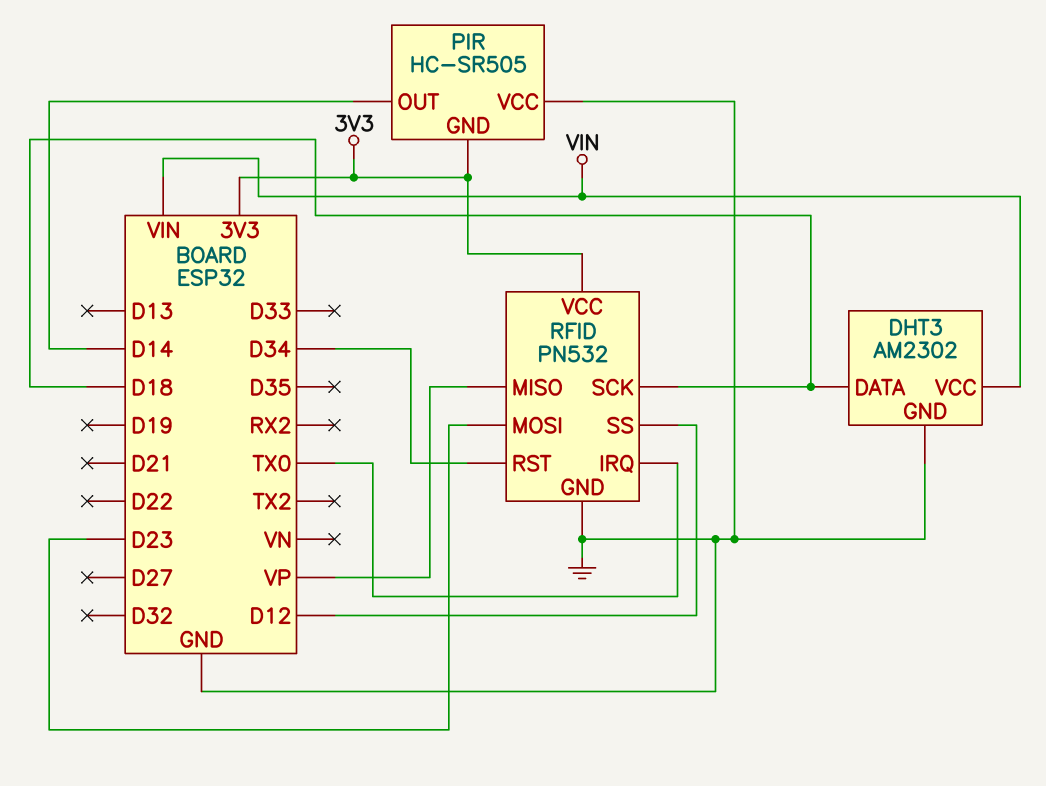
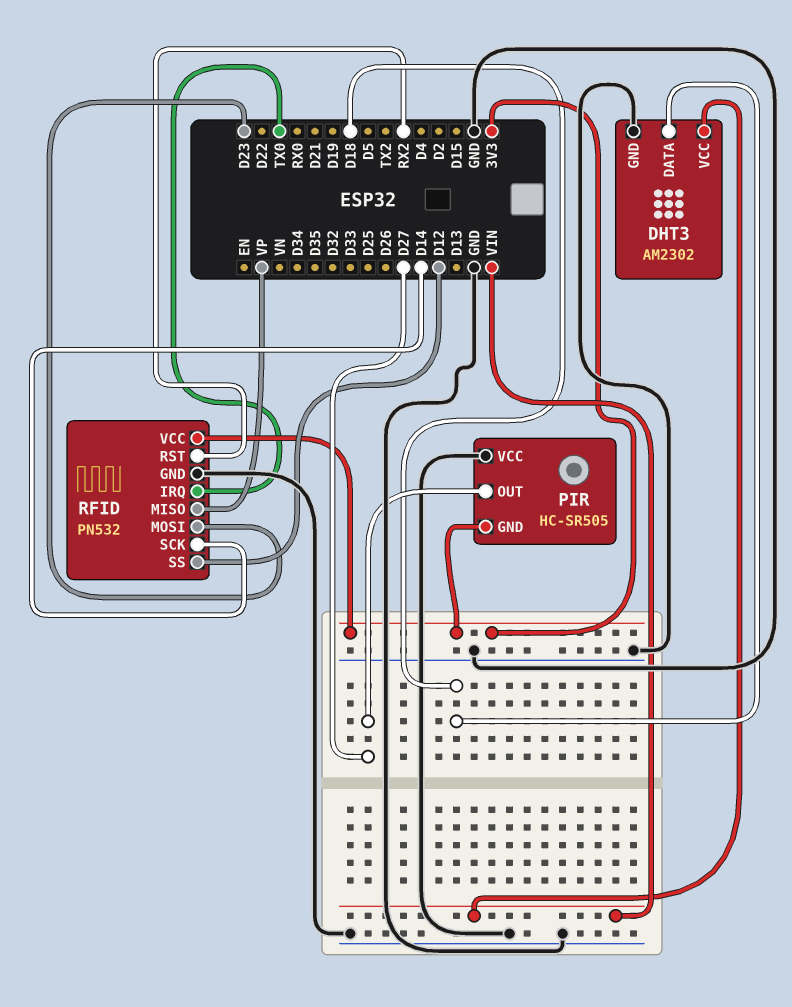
PIR pin OUT: D14 -> D27
RFID pin RST: D34 -> RX2
RFID pin SCK: D18 -> D14

